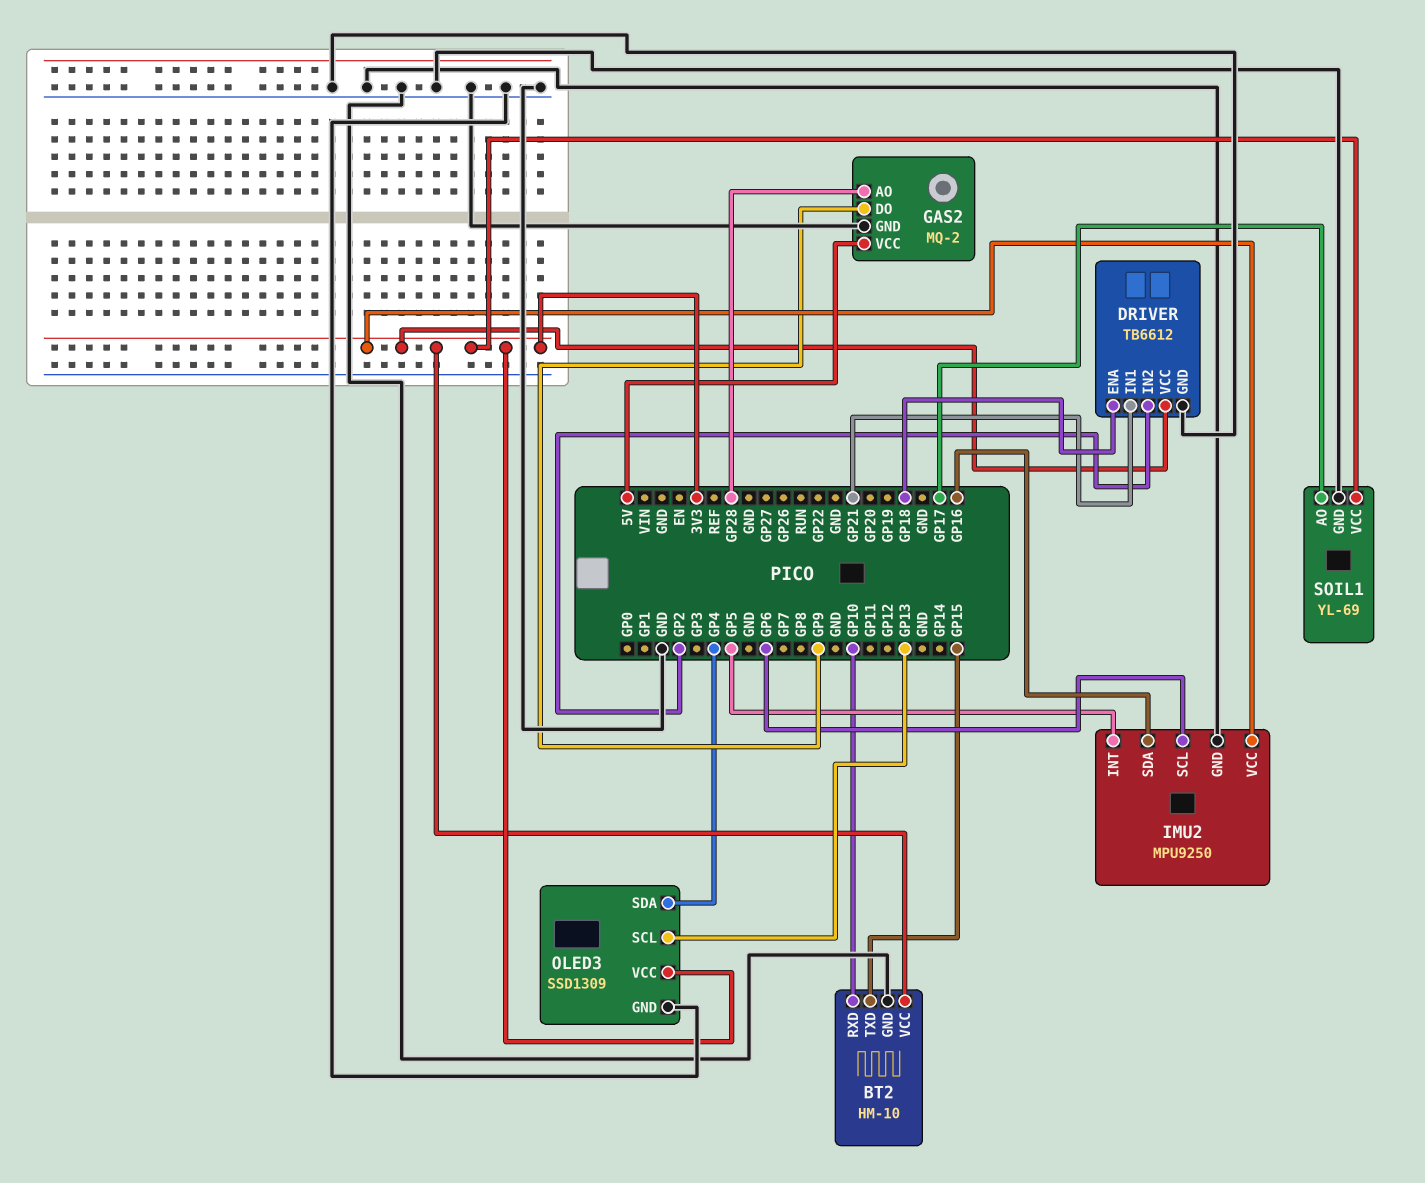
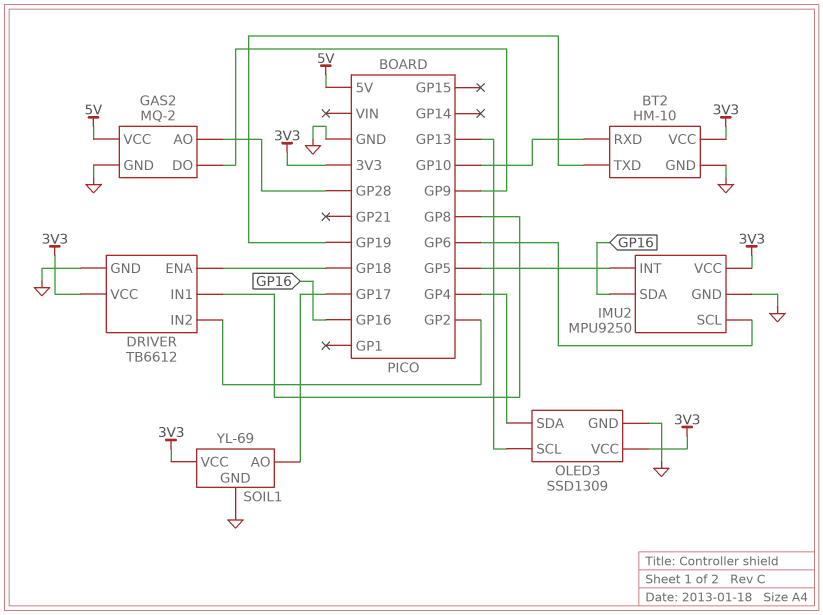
BT2 pin TXD: GP15 -> GP19
DRIVER pin IN1: GP21 -> GP8

